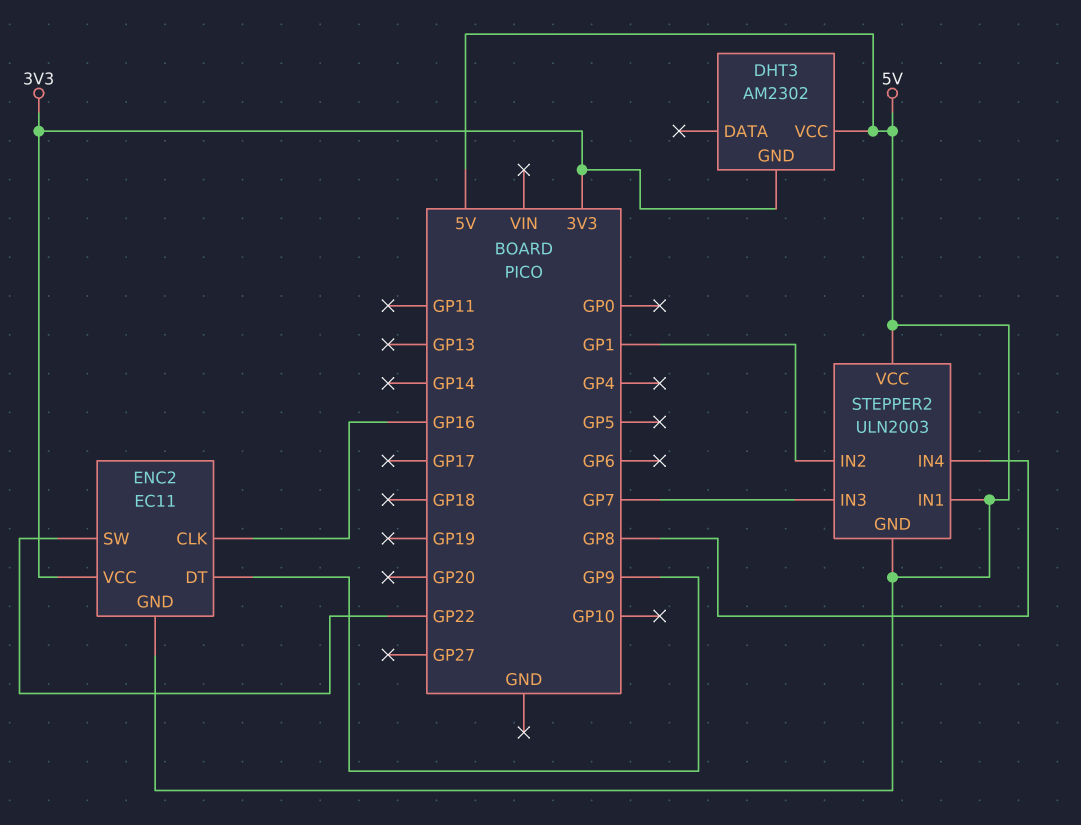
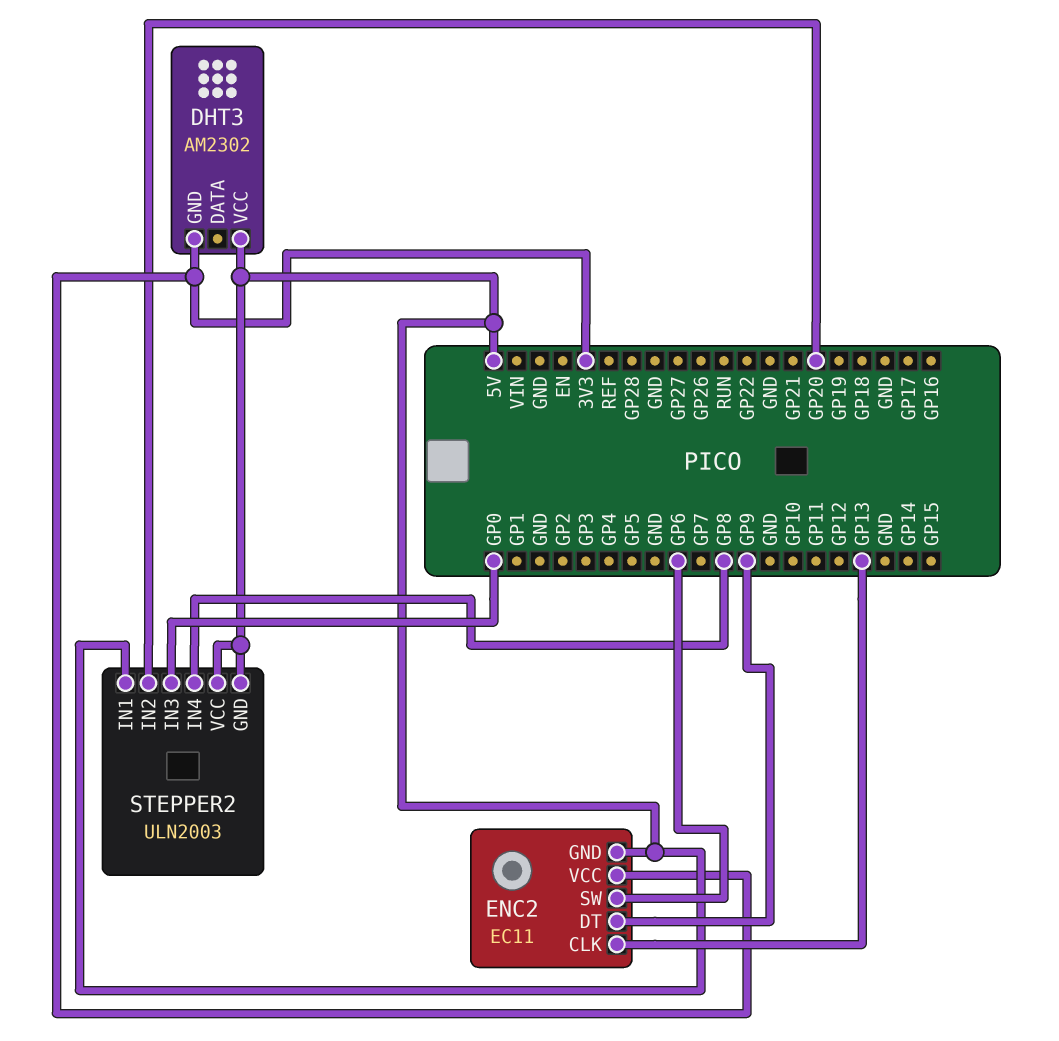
ENC2 pin CLK: GP16 -> GP13
ENC2 pin SW: GP22 -> GP6
STEPPER2 pin IN2: GP1 -> GP20
STEPPER2 pin IN3: GP7 -> GP0

